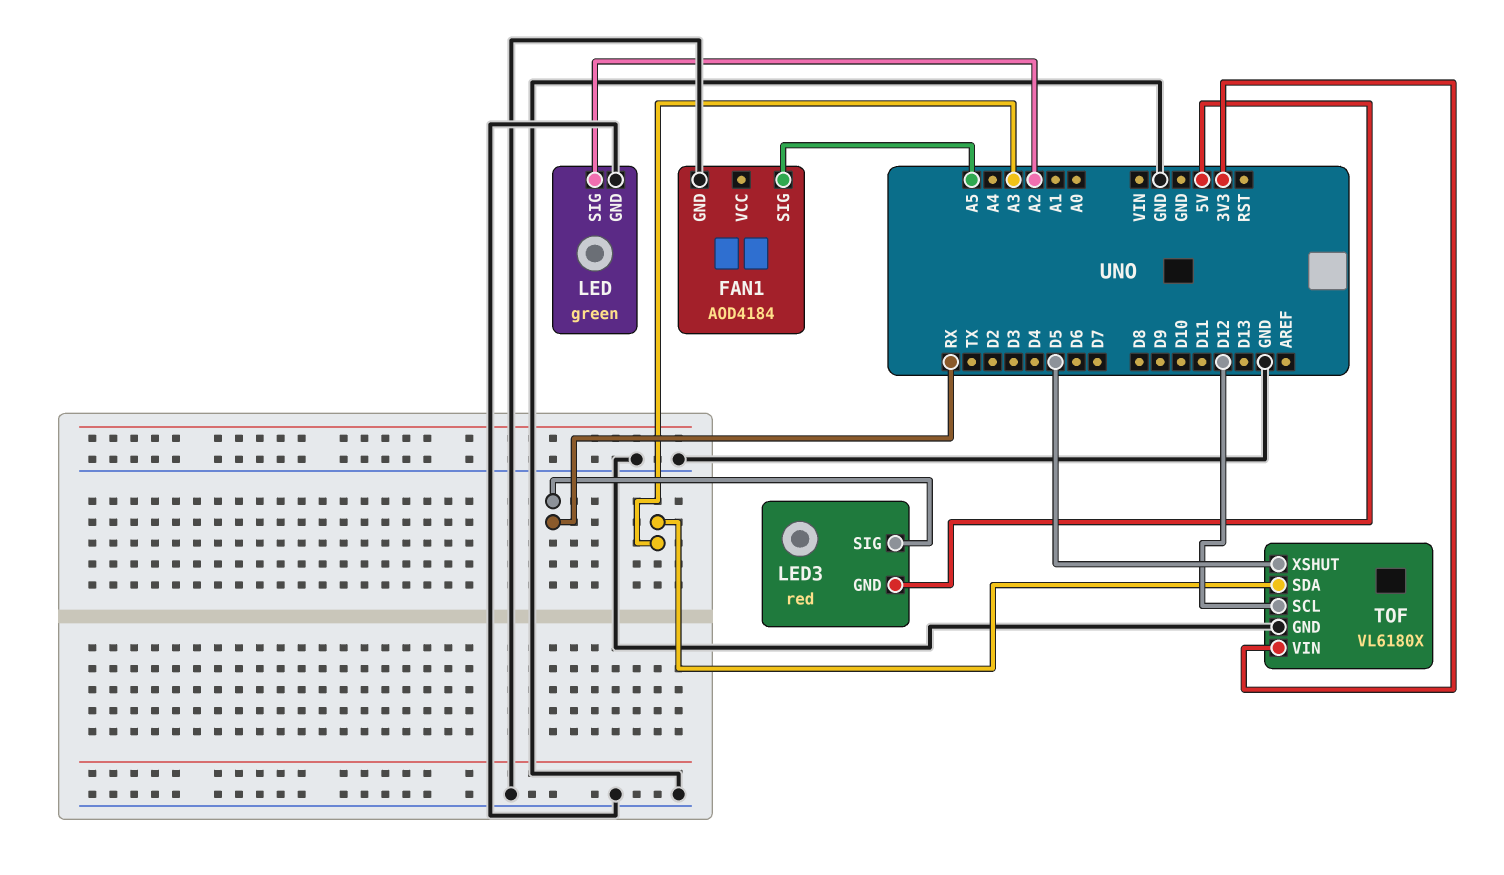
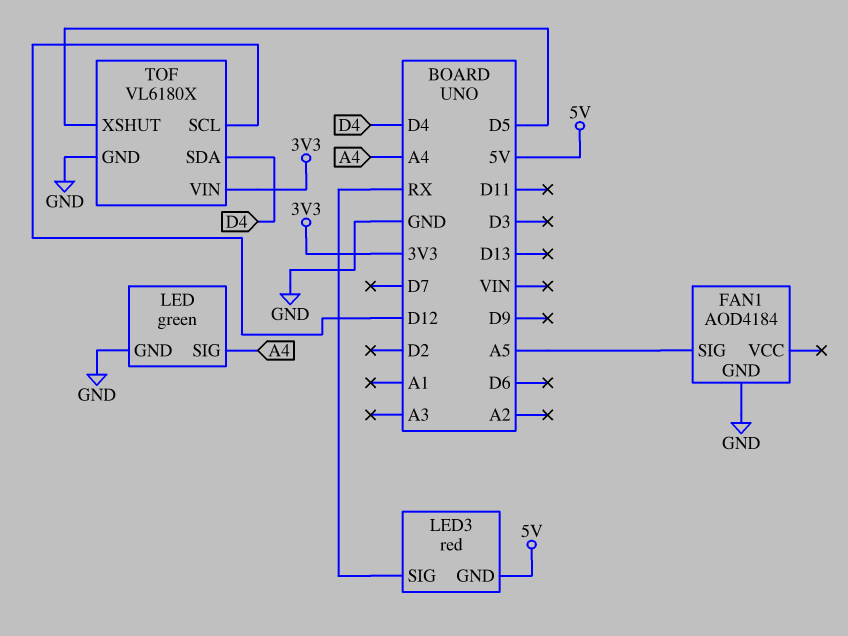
LED pin SIG: A2 -> A4
TOF pin SDA: A3 -> D4

